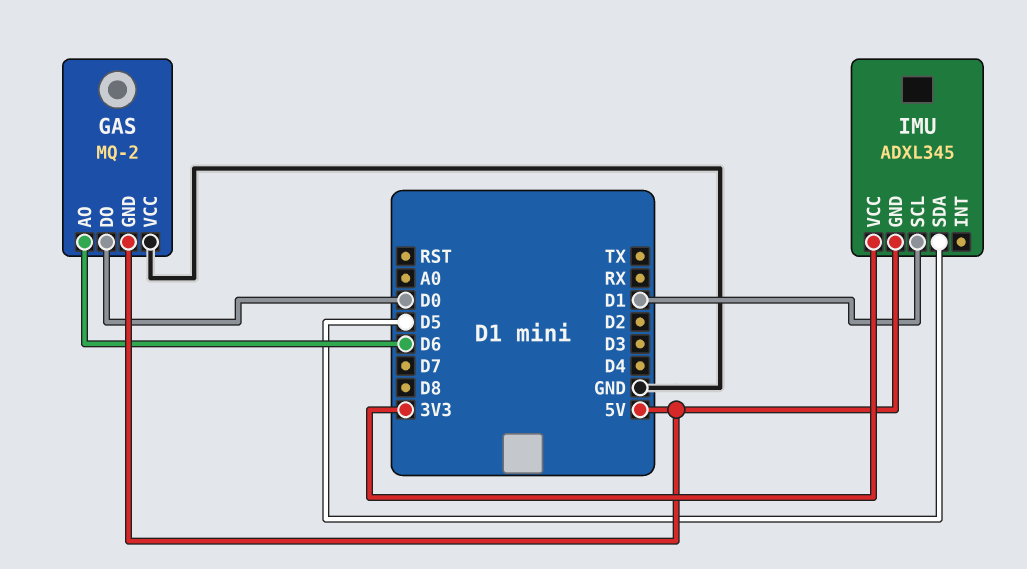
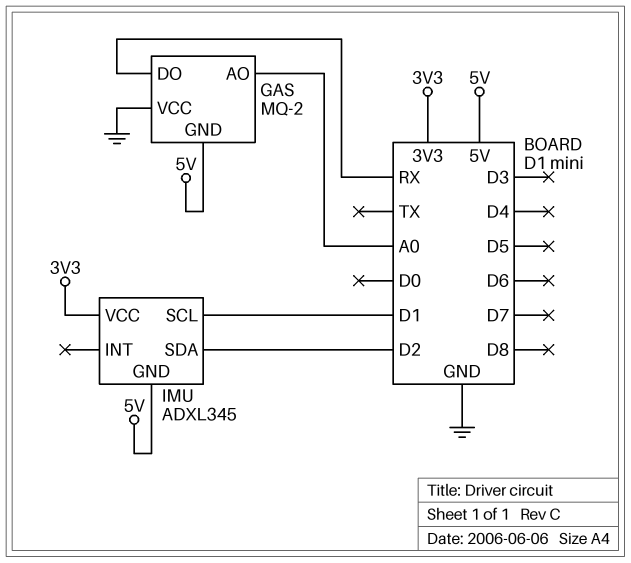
GAS pin AO: D6 -> A0
GAS pin DO: D0 -> RX
IMU pin SDA: D5 -> D2

